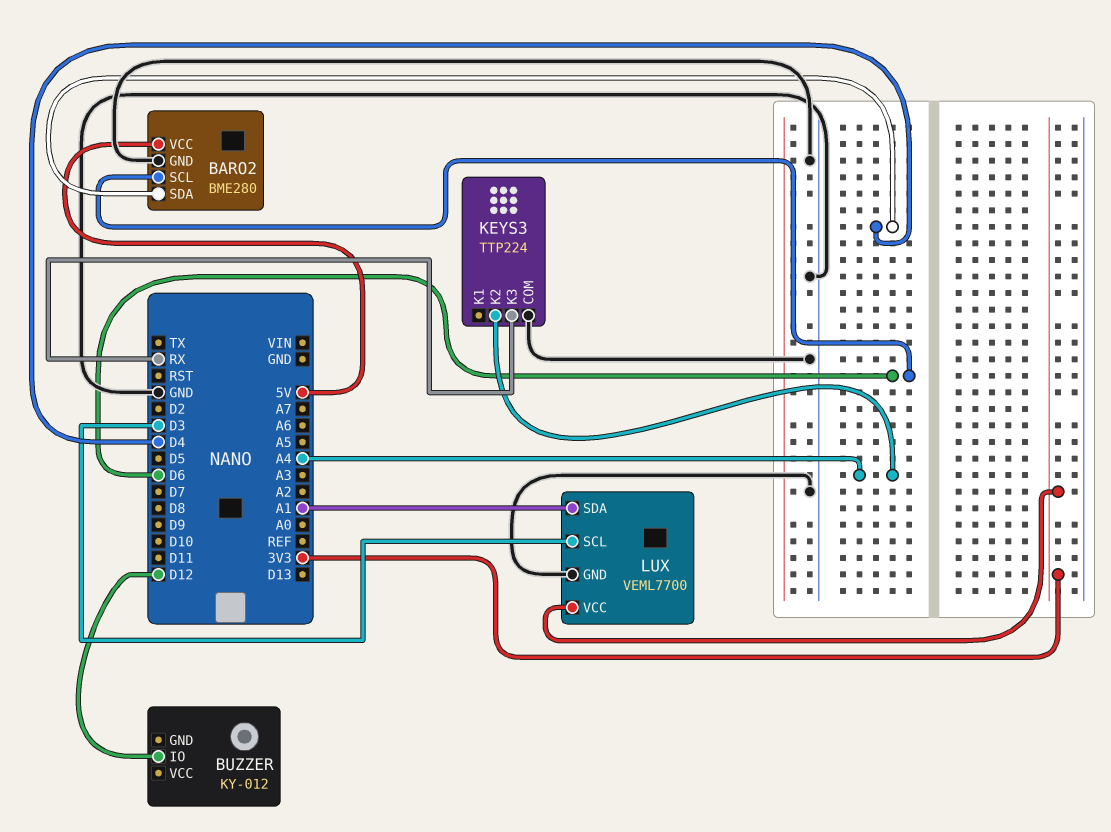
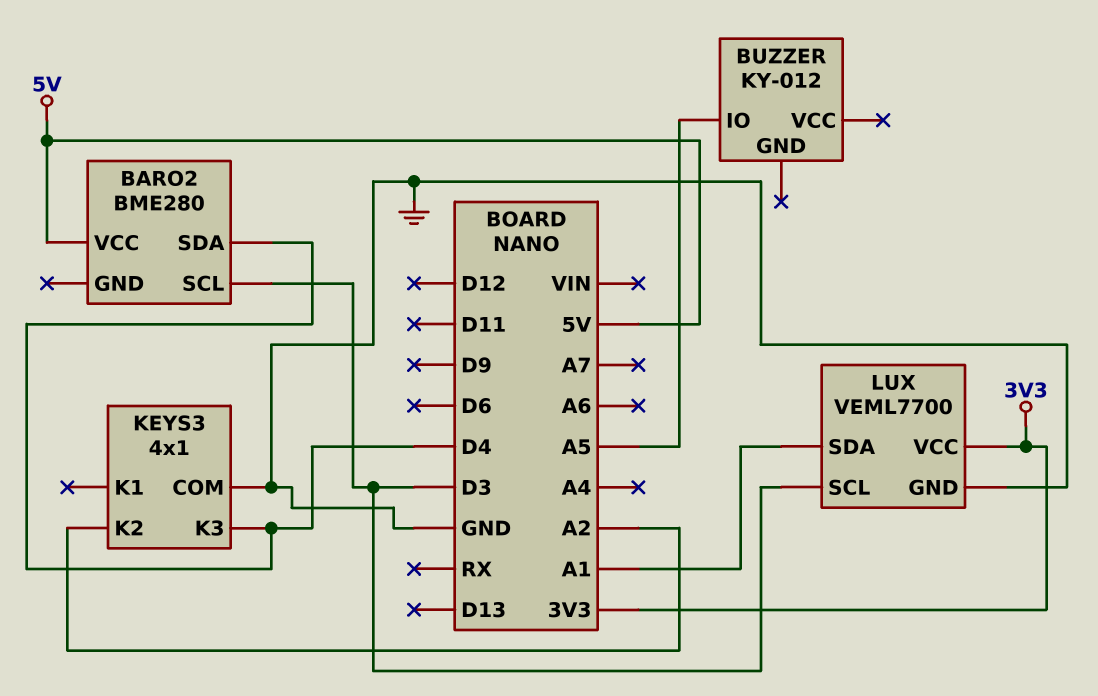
BARO2 pin GND: GND -> none
BARO2 pin SCL: D6 -> D3
BUZZER pin IO: D12 -> A5
KEYS3: TTP224 -> 4x1
KEYS3 pin K2: A4 -> A2
KEYS3 pin K3: RX -> D4

